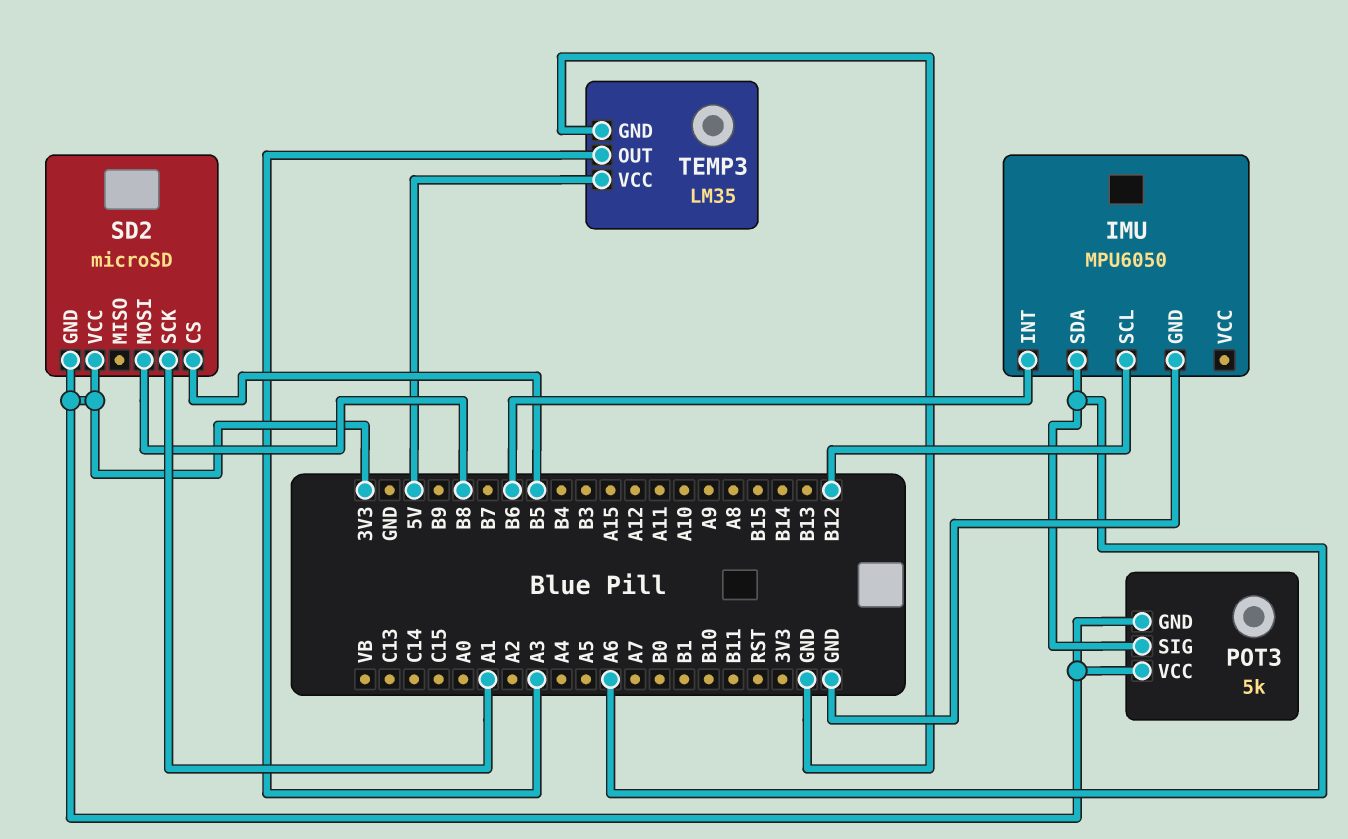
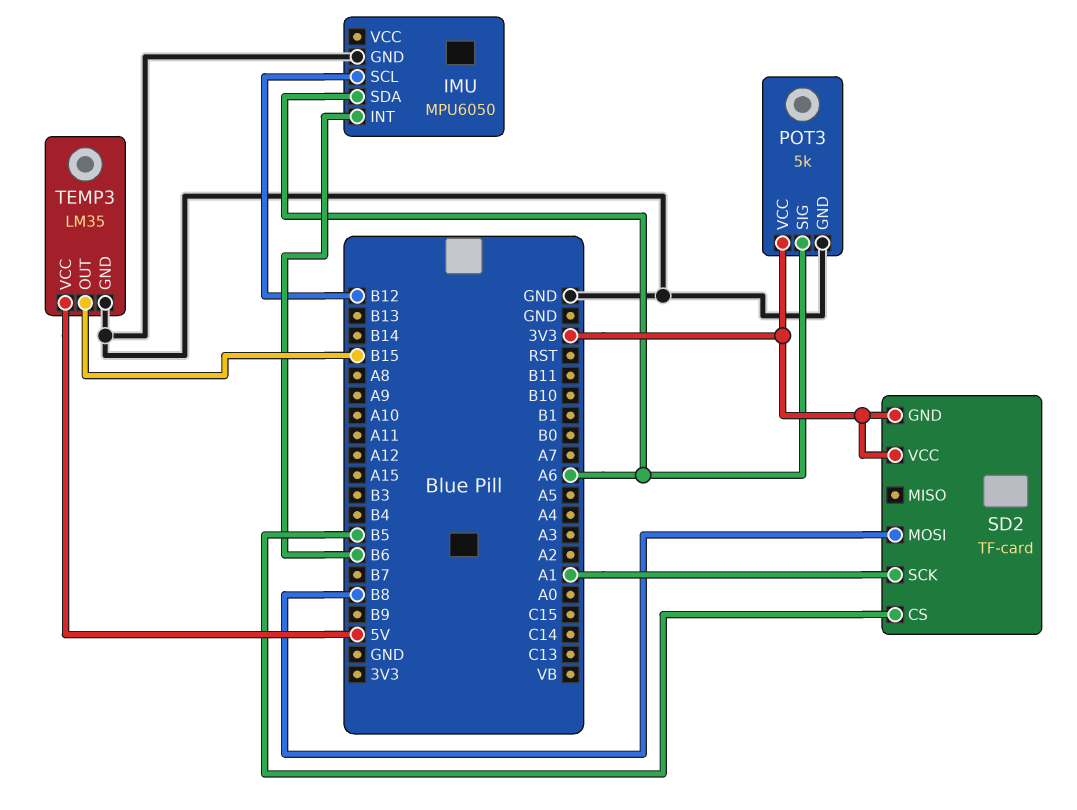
POT3 pin GND: 3V3 -> GND
SD2: microSD -> TF-card
TEMP3 pin OUT: A3 -> B15

